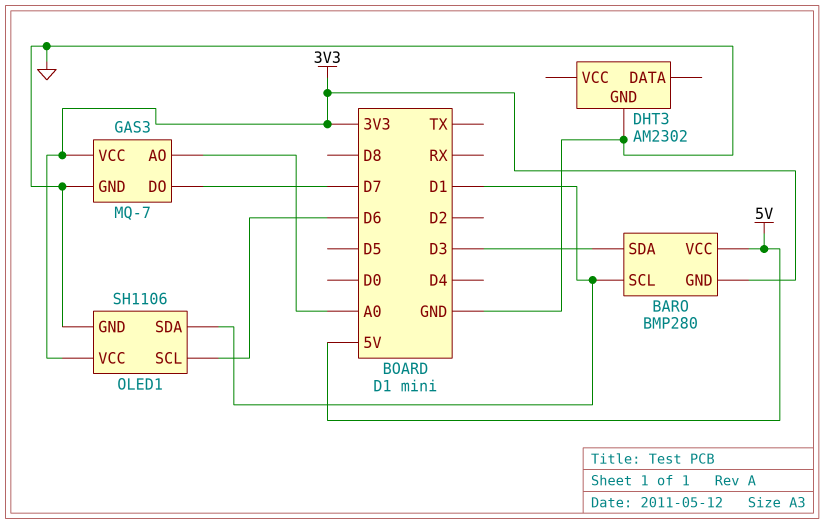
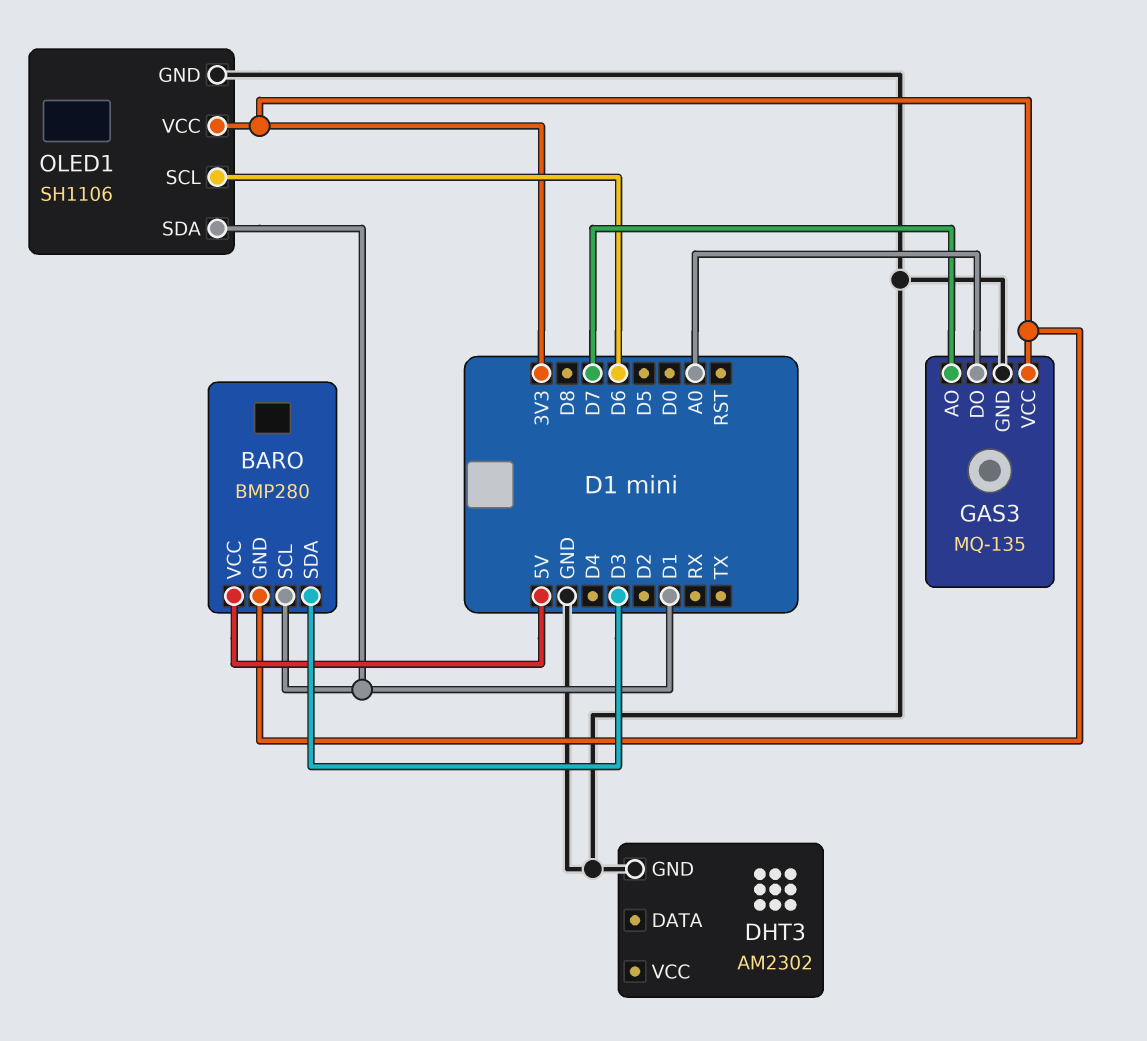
GAS3: MQ-7 -> MQ-135
GAS3 pin AO: A0 -> D7
GAS3 pin DO: D7 -> A0

